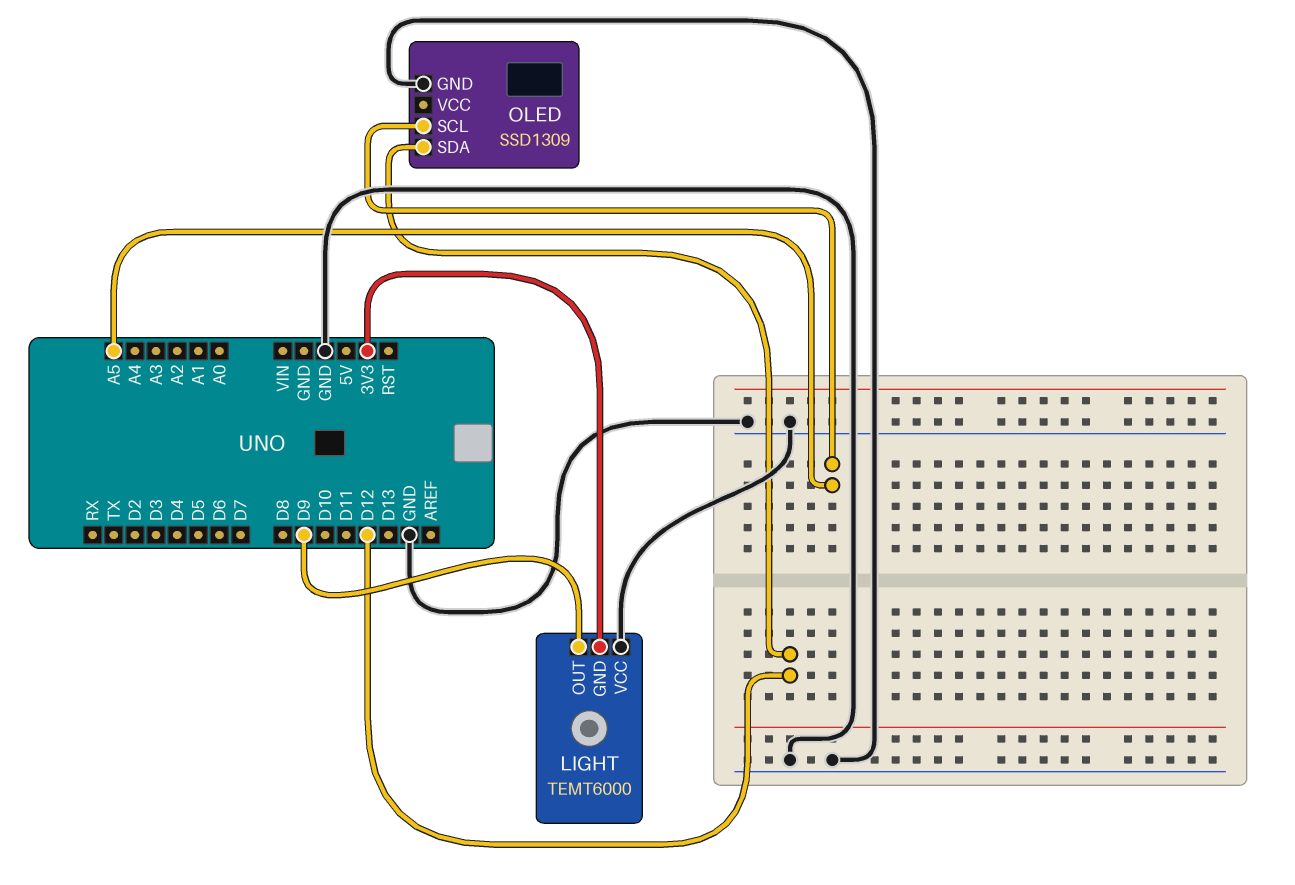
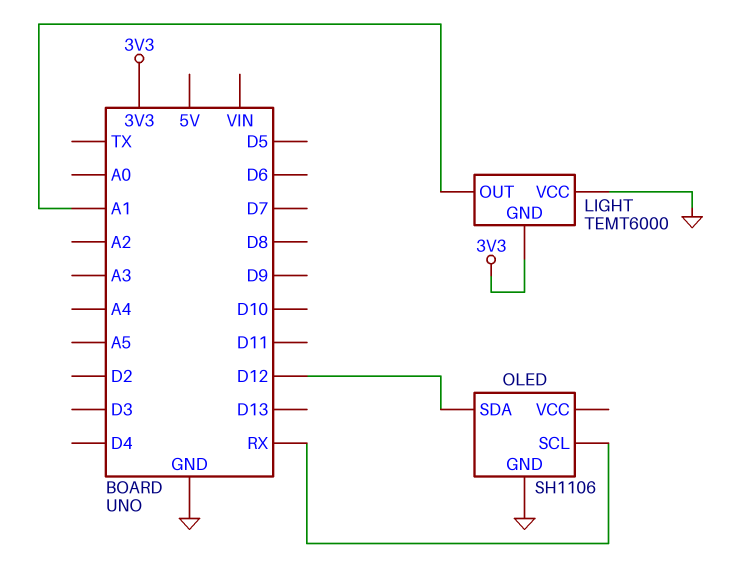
LIGHT pin OUT: D9 -> A1
OLED: SSD1309 -> SH1106
OLED pin SCL: A5 -> RX

